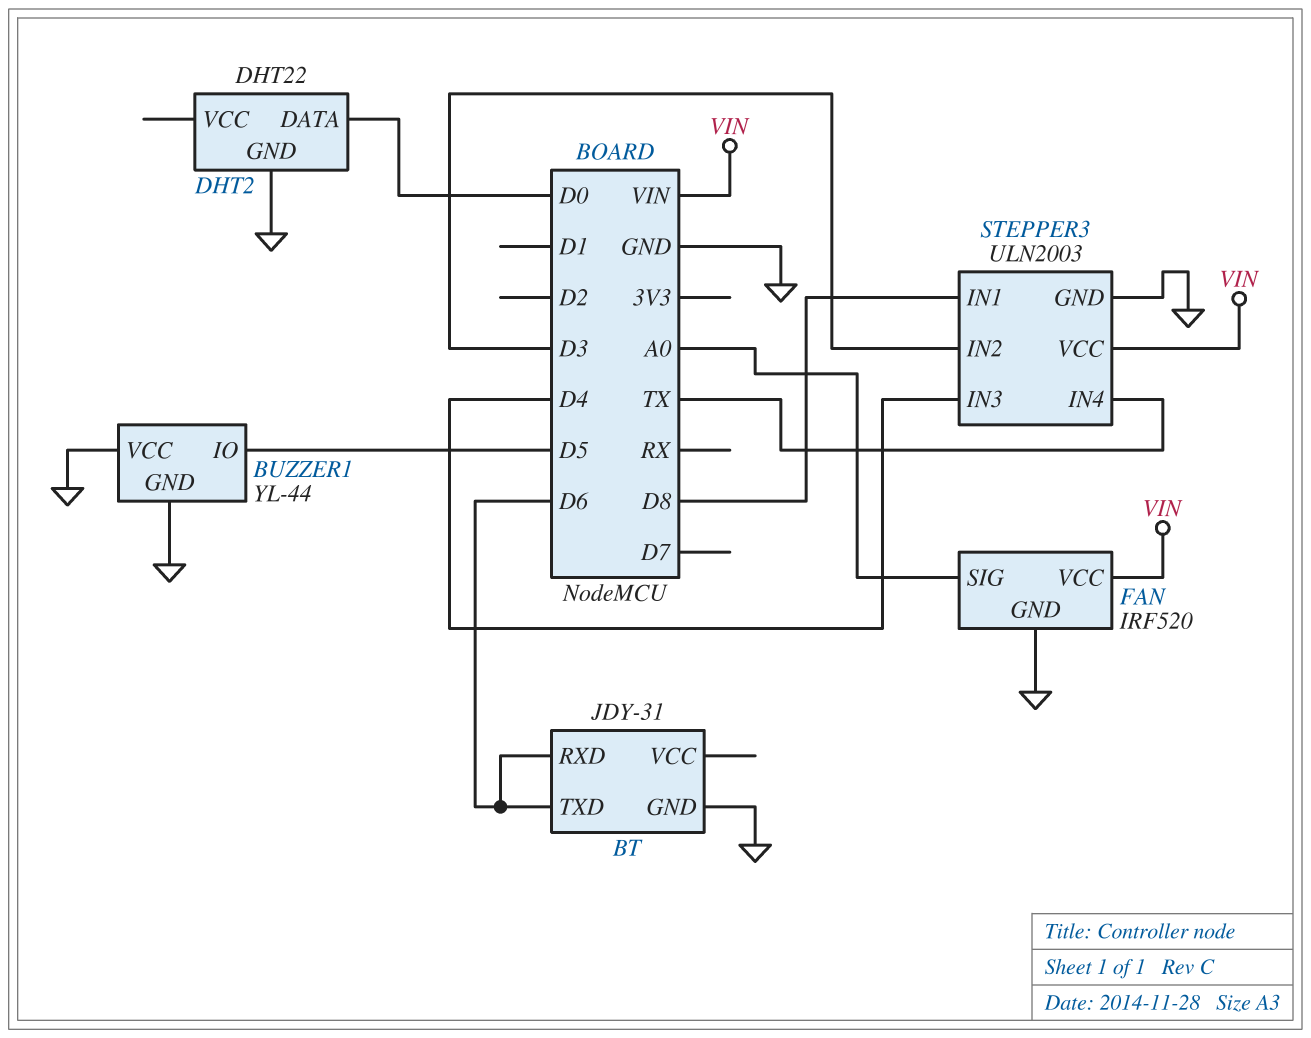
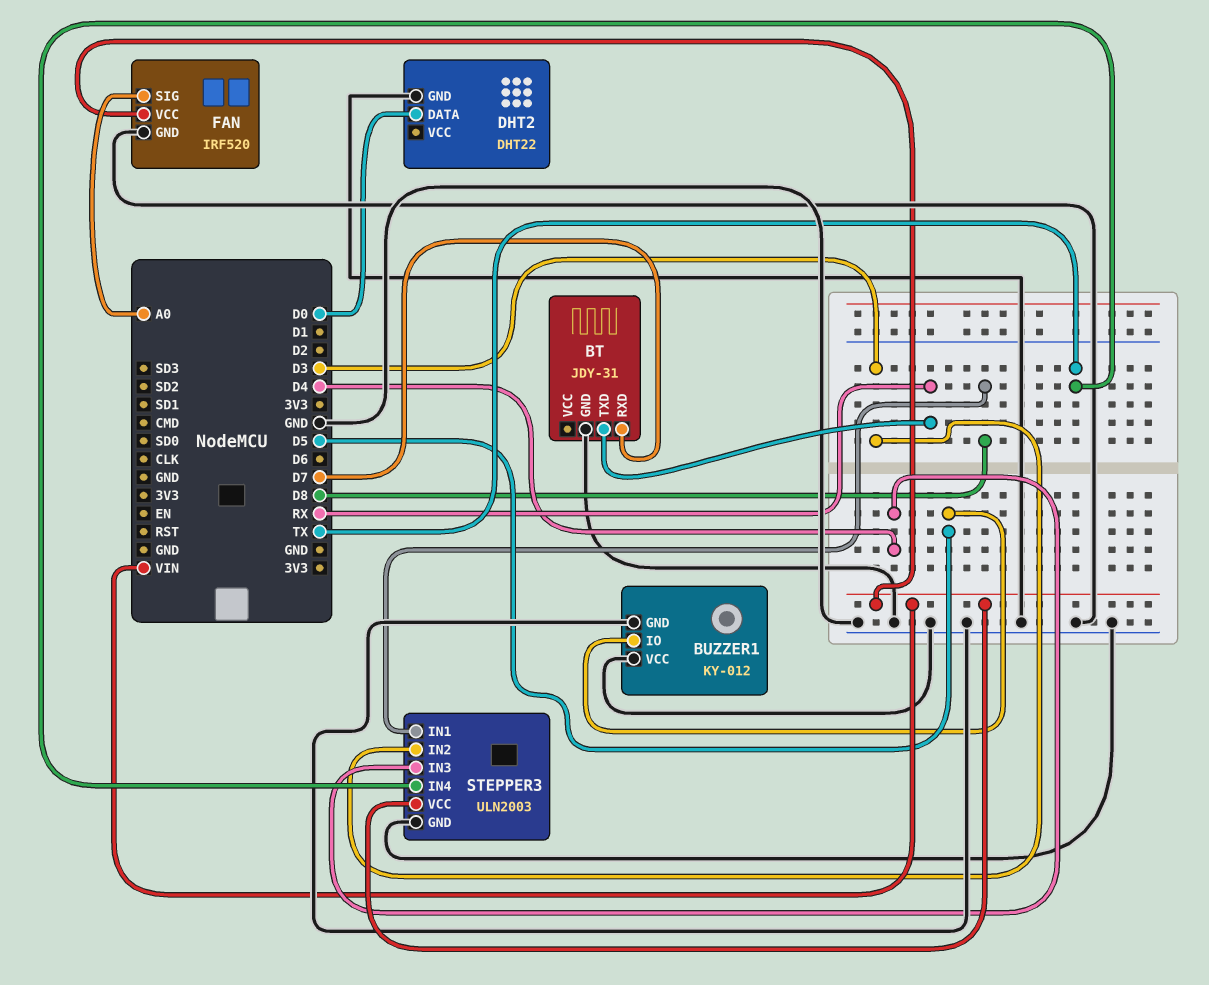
BT pin RXD: D6 -> D7
BT pin TXD: D6 -> RX
BUZZER1: YL-44 -> KY-012

